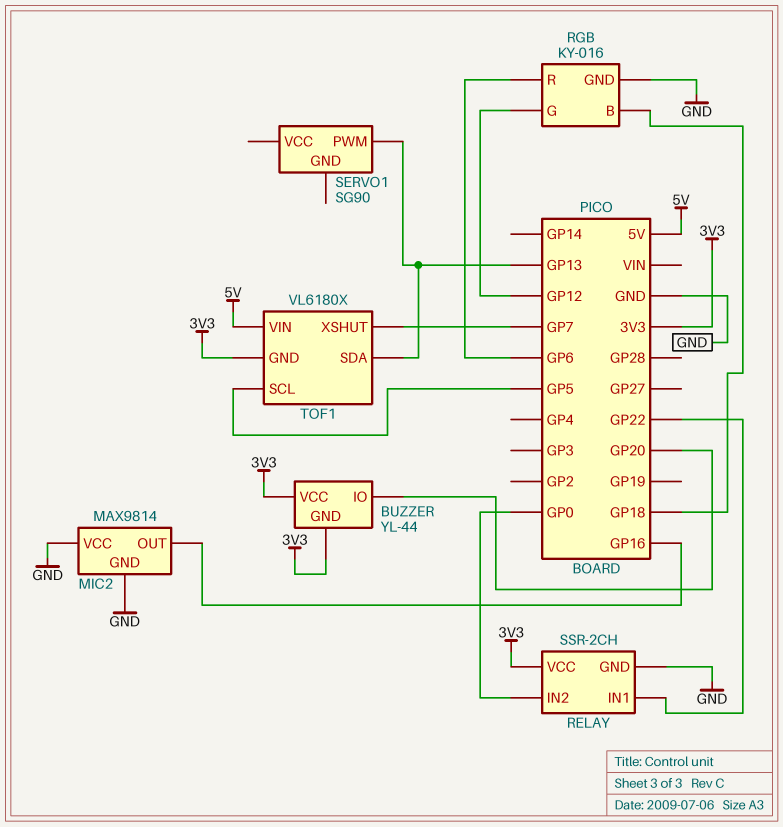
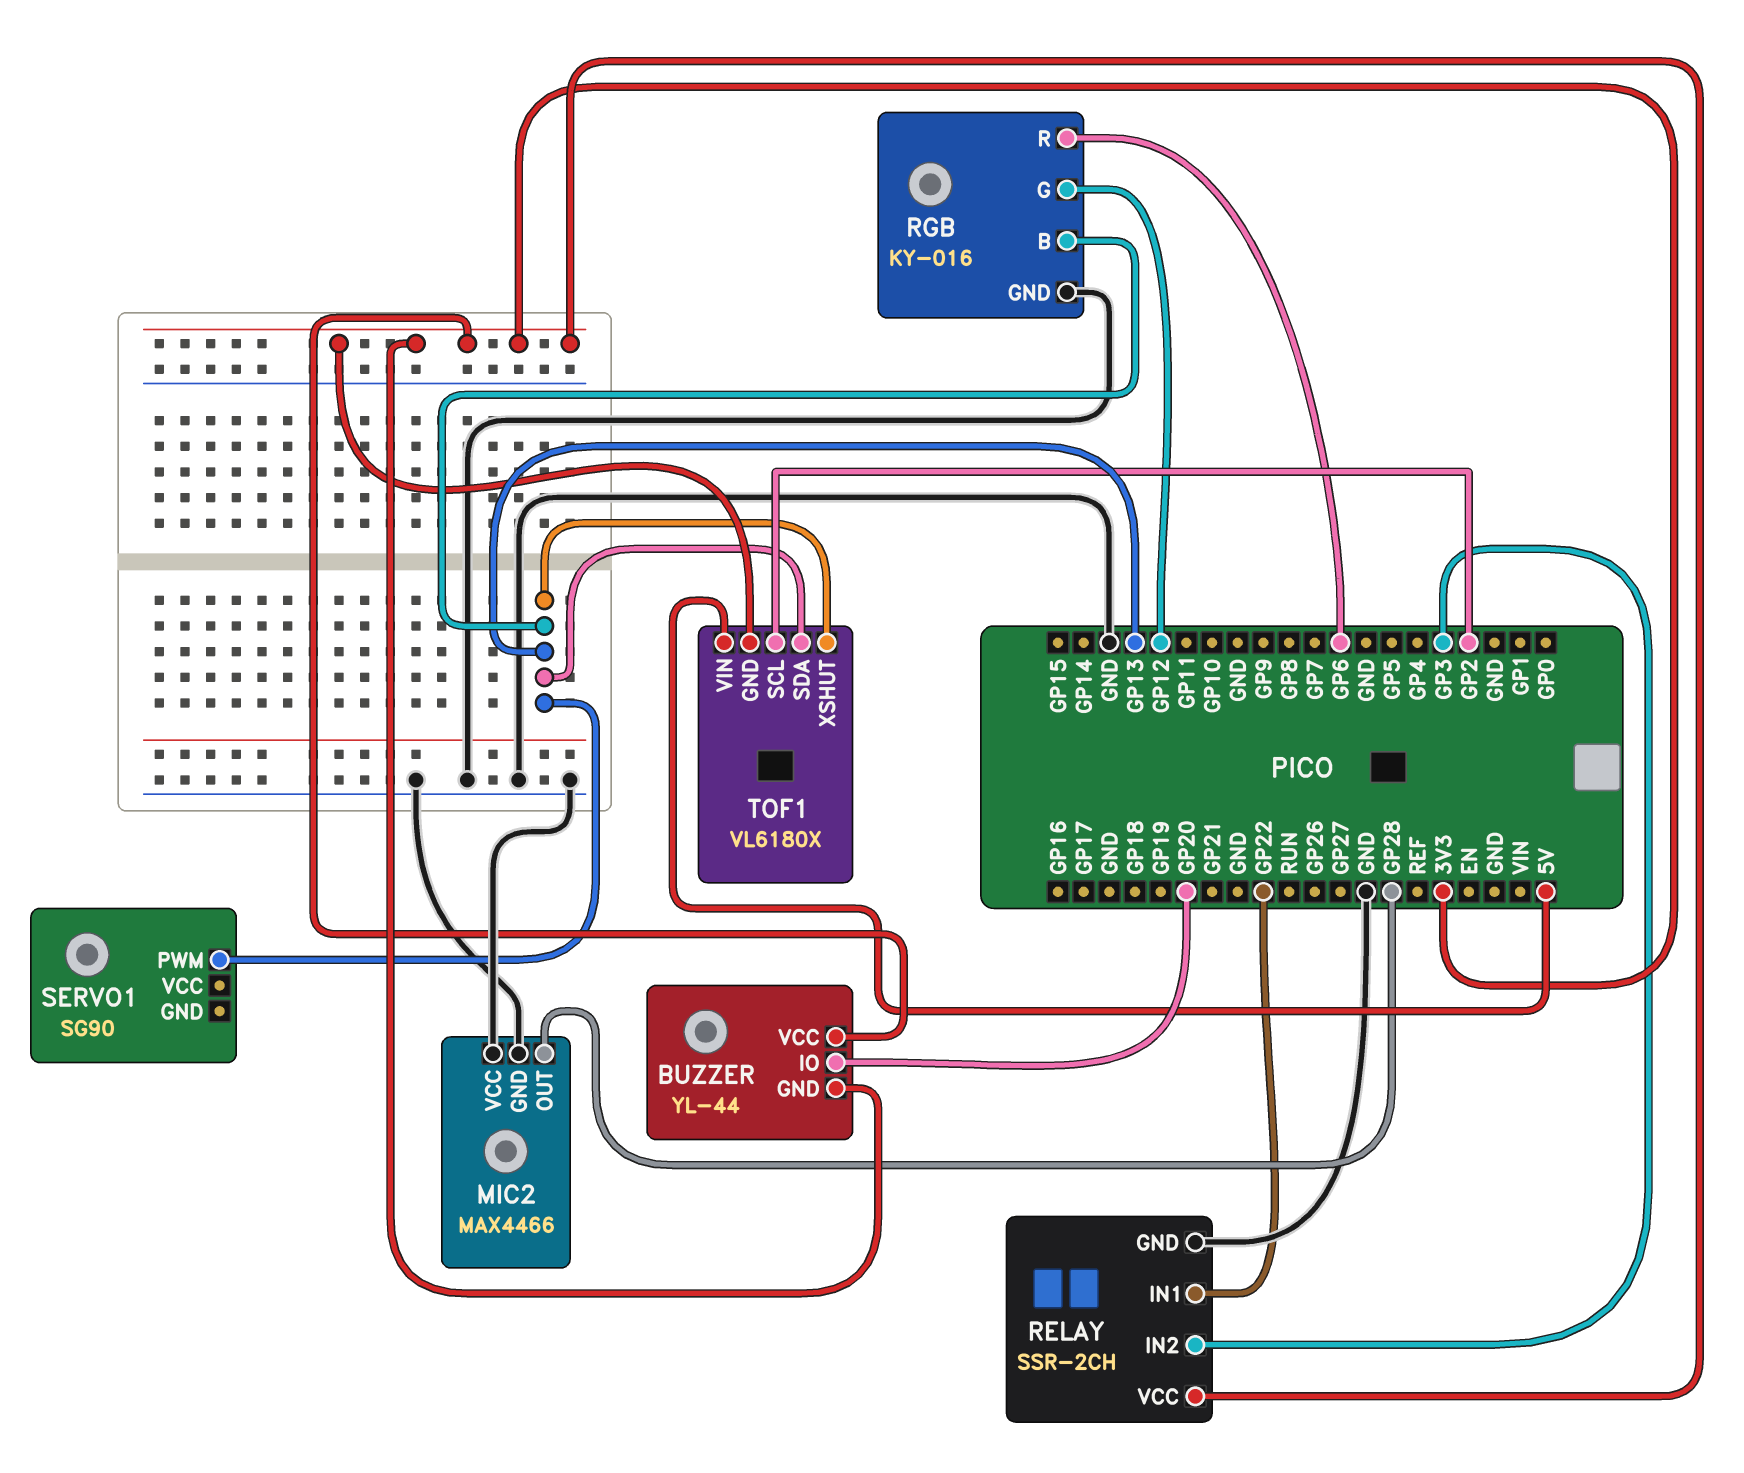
MIC2: MAX9814 -> MAX4466
MIC2 pin OUT: GP16 -> GP28
RELAY pin IN2: GP0 -> GP3
RGB pin B: GP18 -> GP13
TOF1 pin SCL: GP5 -> GP2
TOF1 pin XSHUT: GP7 -> GP13

